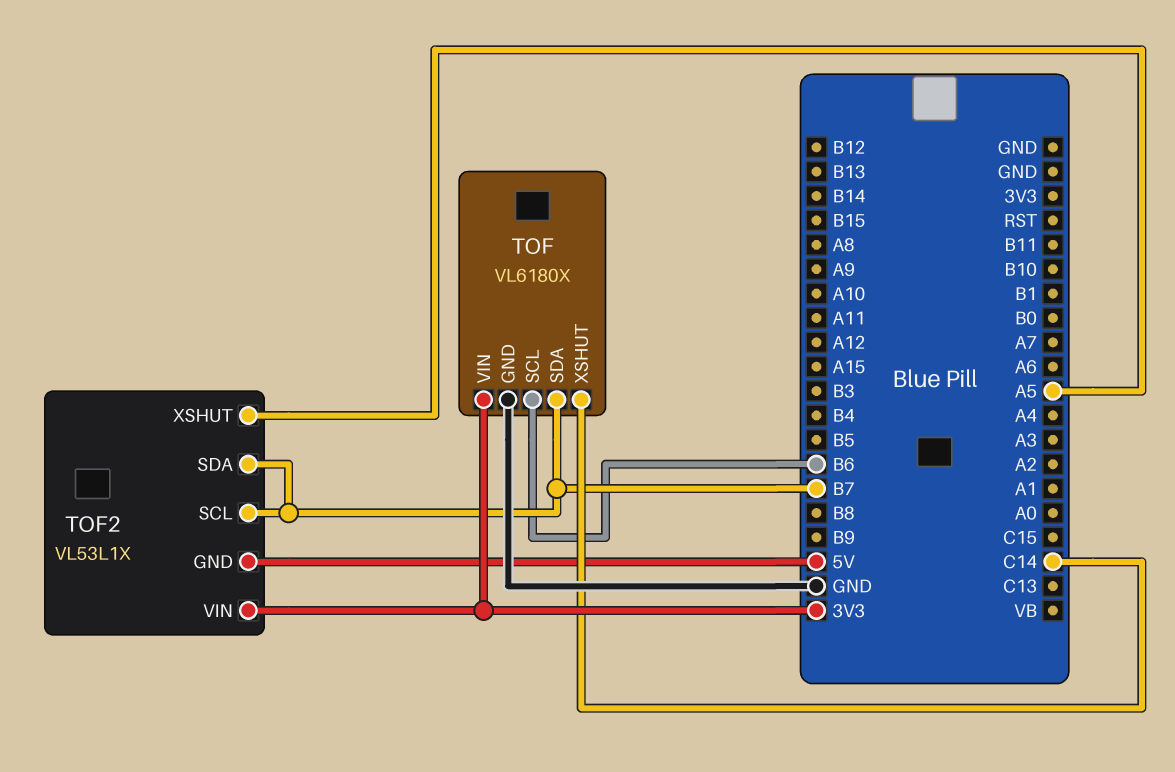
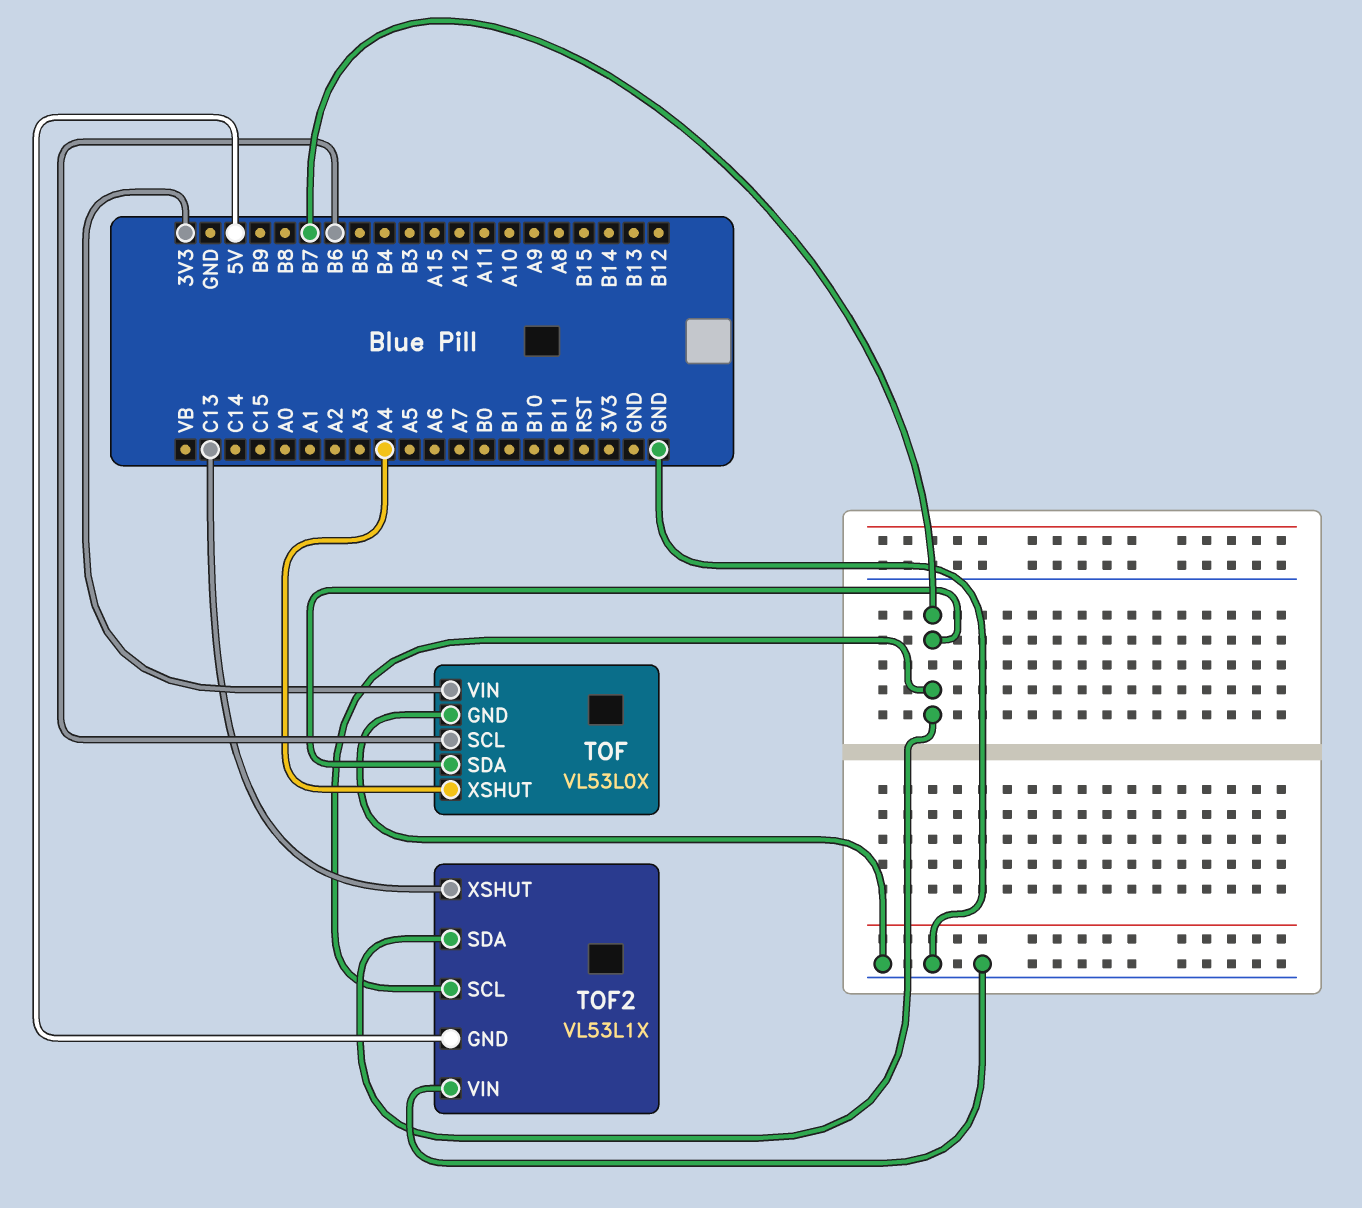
TOF: VL6180X -> VL53L0X
TOF pin XSHUT: C14 -> A4
TOF2 pin VIN: 3V3 -> GND
TOF2 pin XSHUT: A5 -> C13

